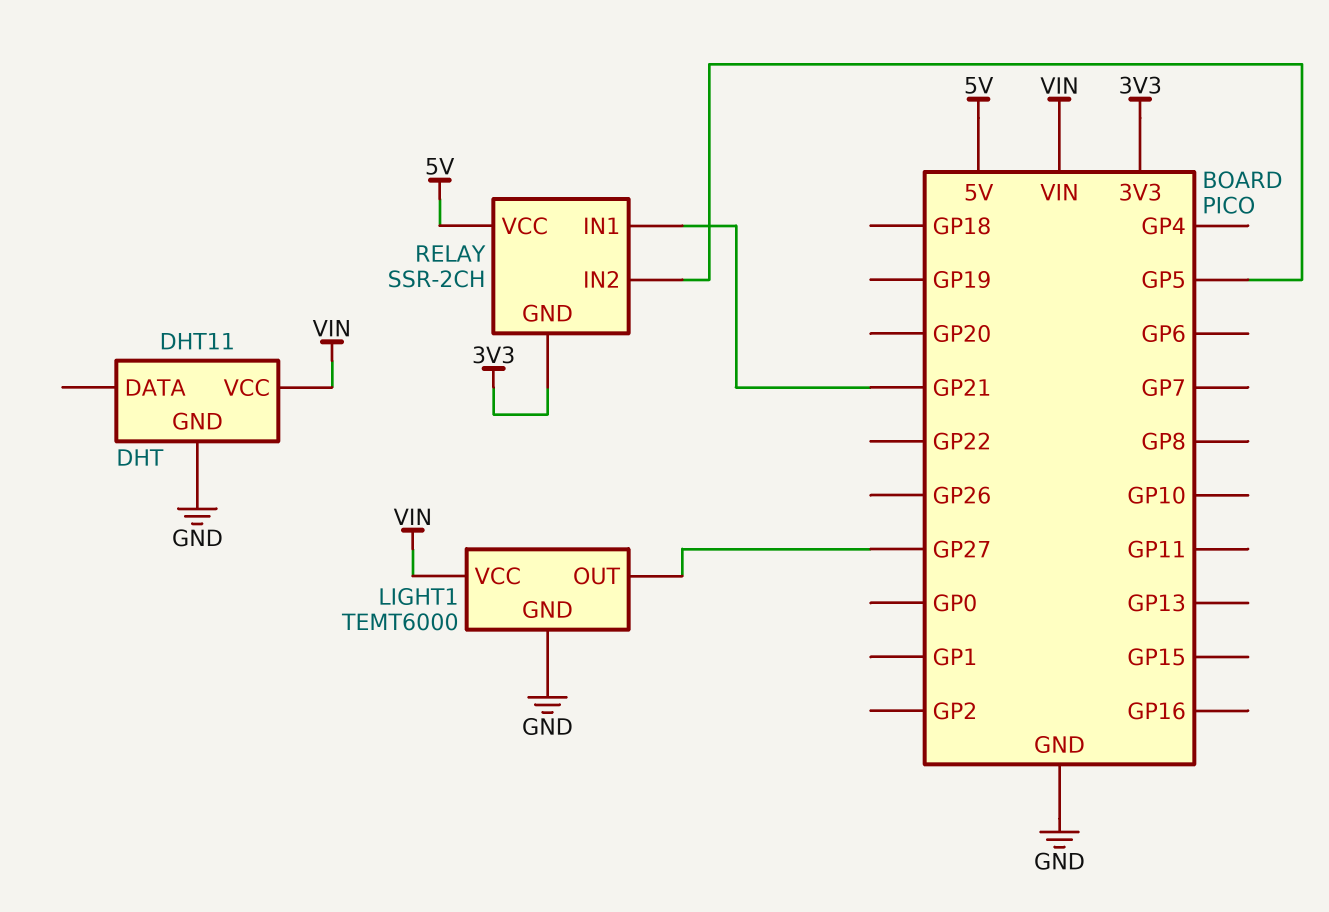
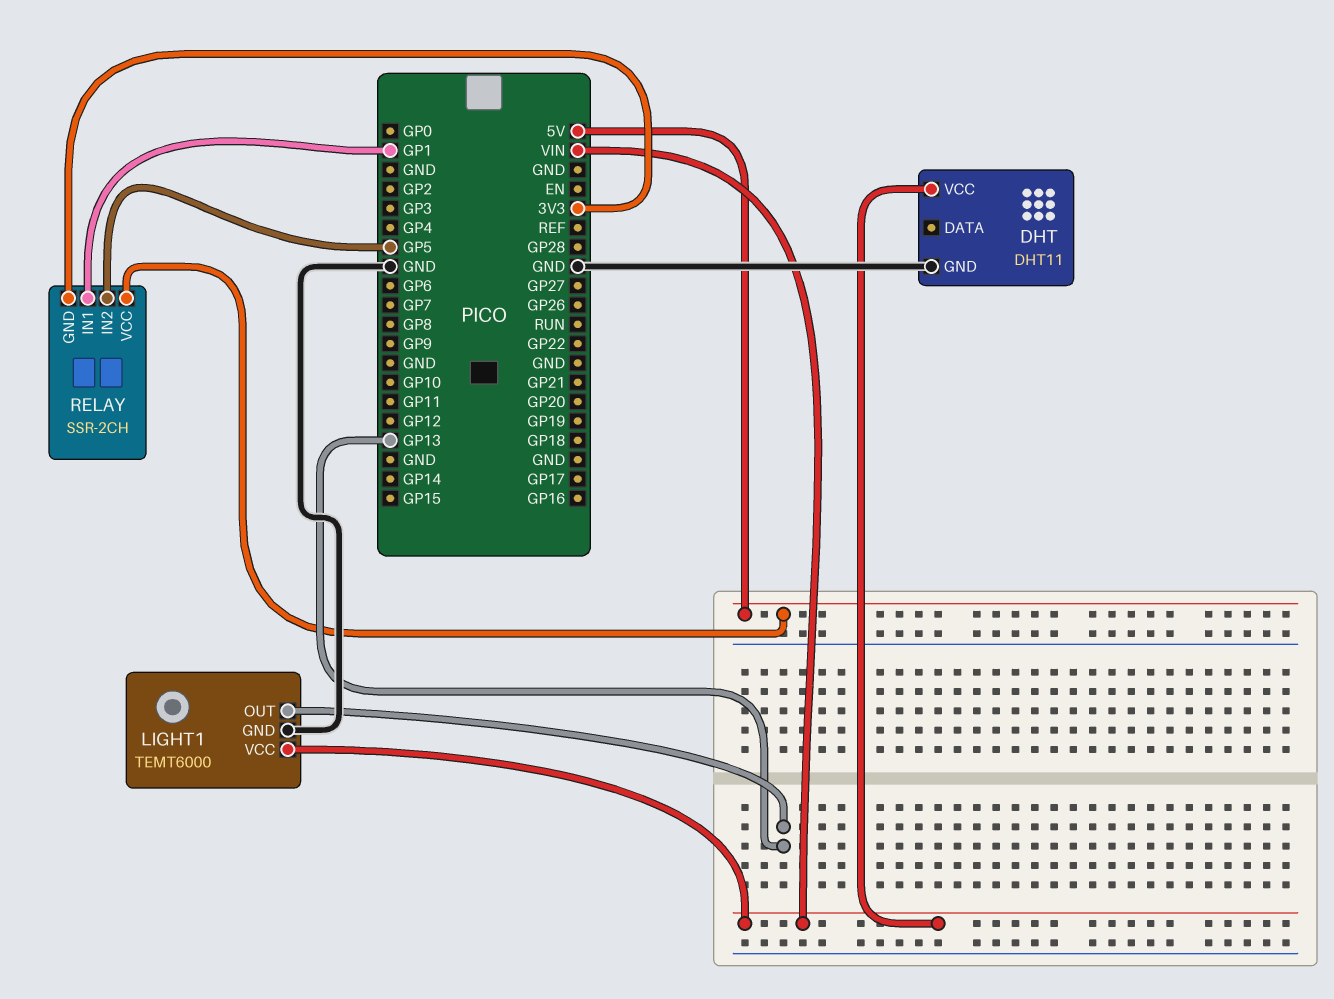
LIGHT1 pin OUT: GP27 -> GP13
RELAY pin IN1: GP21 -> GP1

